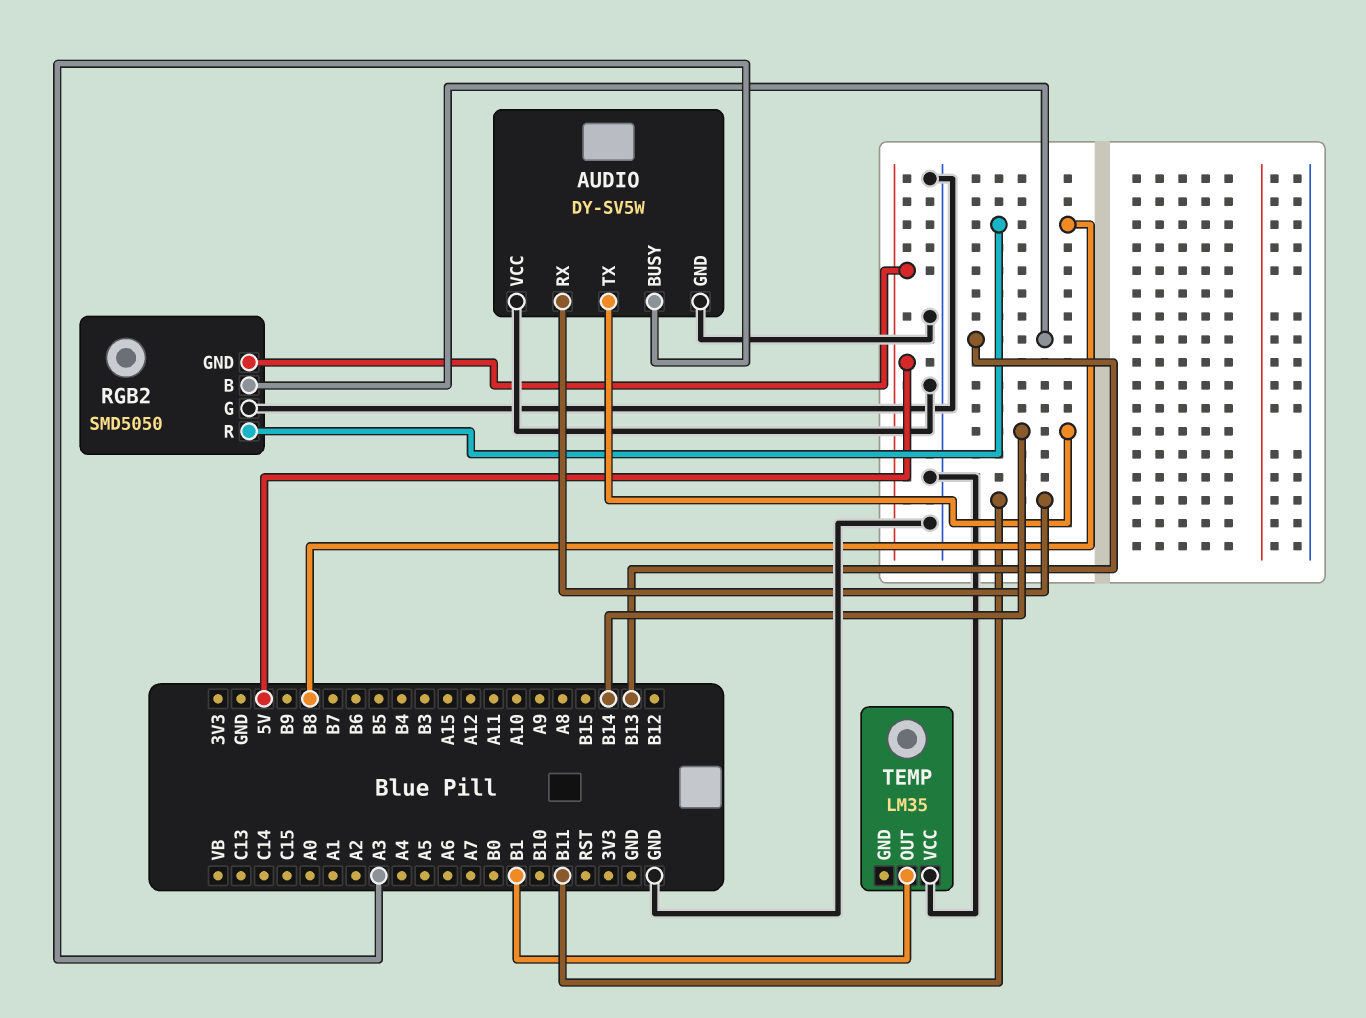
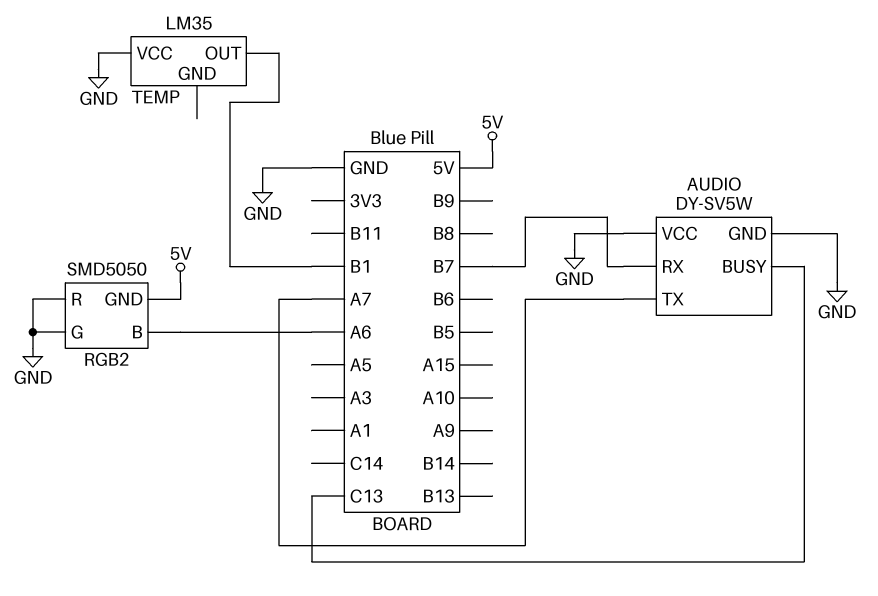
AUDIO pin BUSY: A3 -> C13
AUDIO pin RX: B11 -> B7
AUDIO pin TX: B14 -> A7
RGB2 pin B: B13 -> A6
RGB2 pin R: B8 -> GND

